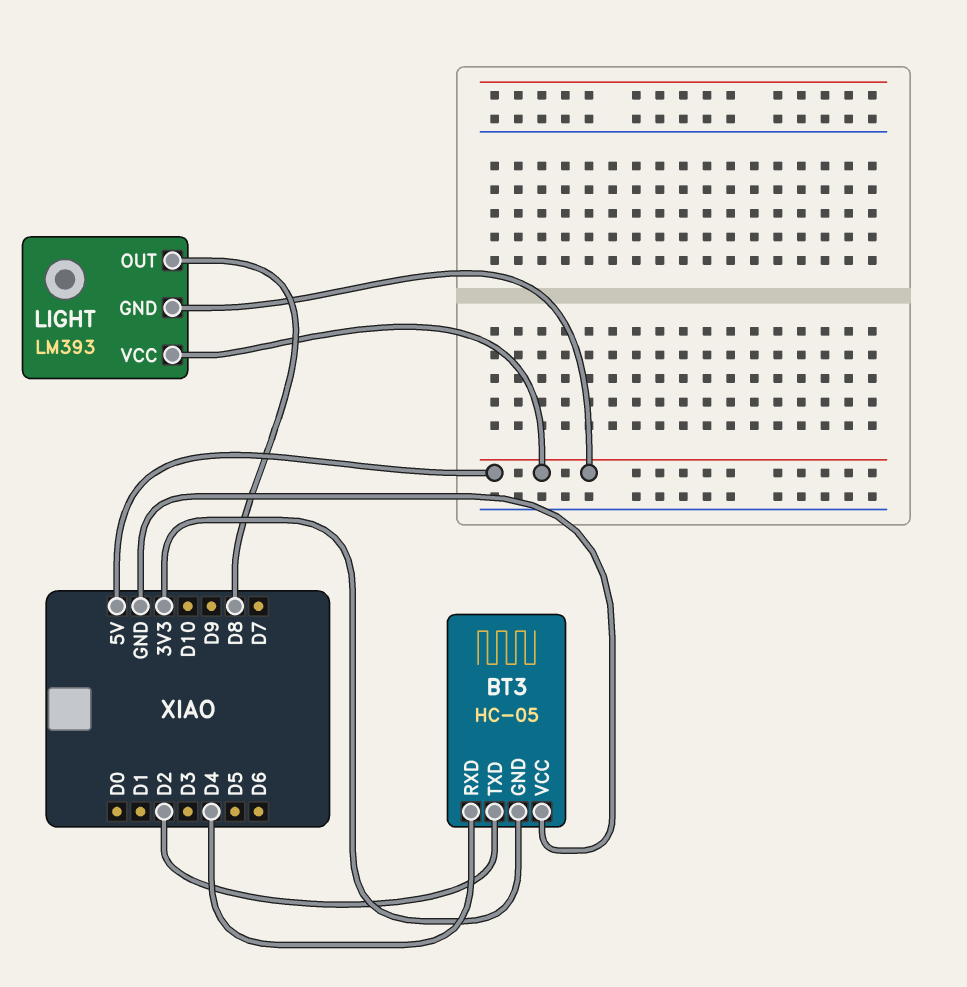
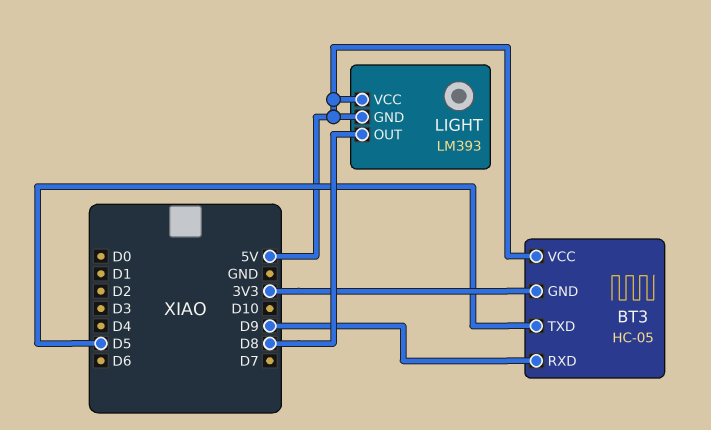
BT3 pin RXD: D4 -> D9
BT3 pin TXD: D2 -> D5
BT3 pin VCC: GND -> 5V

